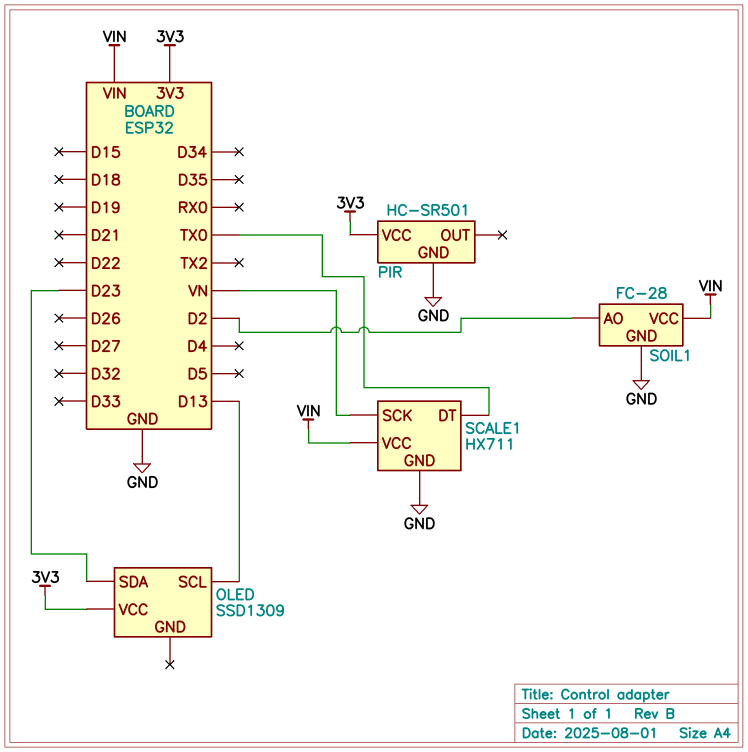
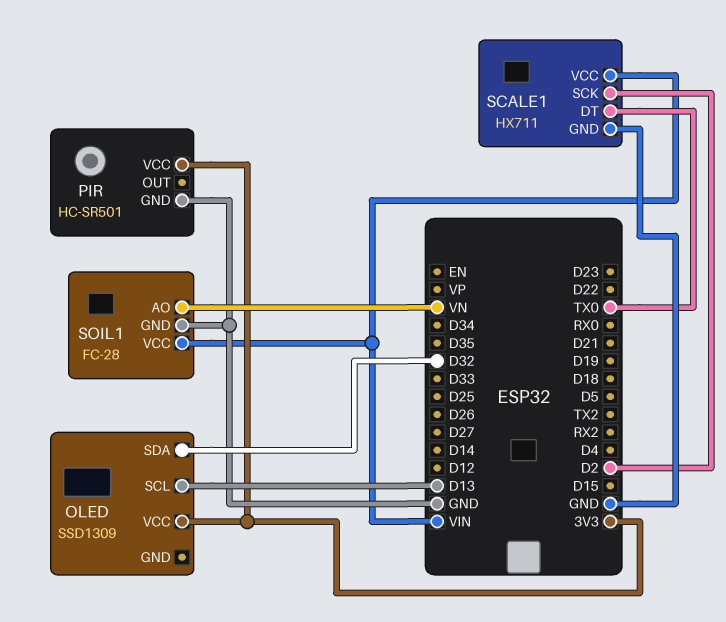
OLED pin SDA: D23 -> D32
SCALE1 pin SCK: VN -> D2
SOIL1 pin AO: D2 -> VN

